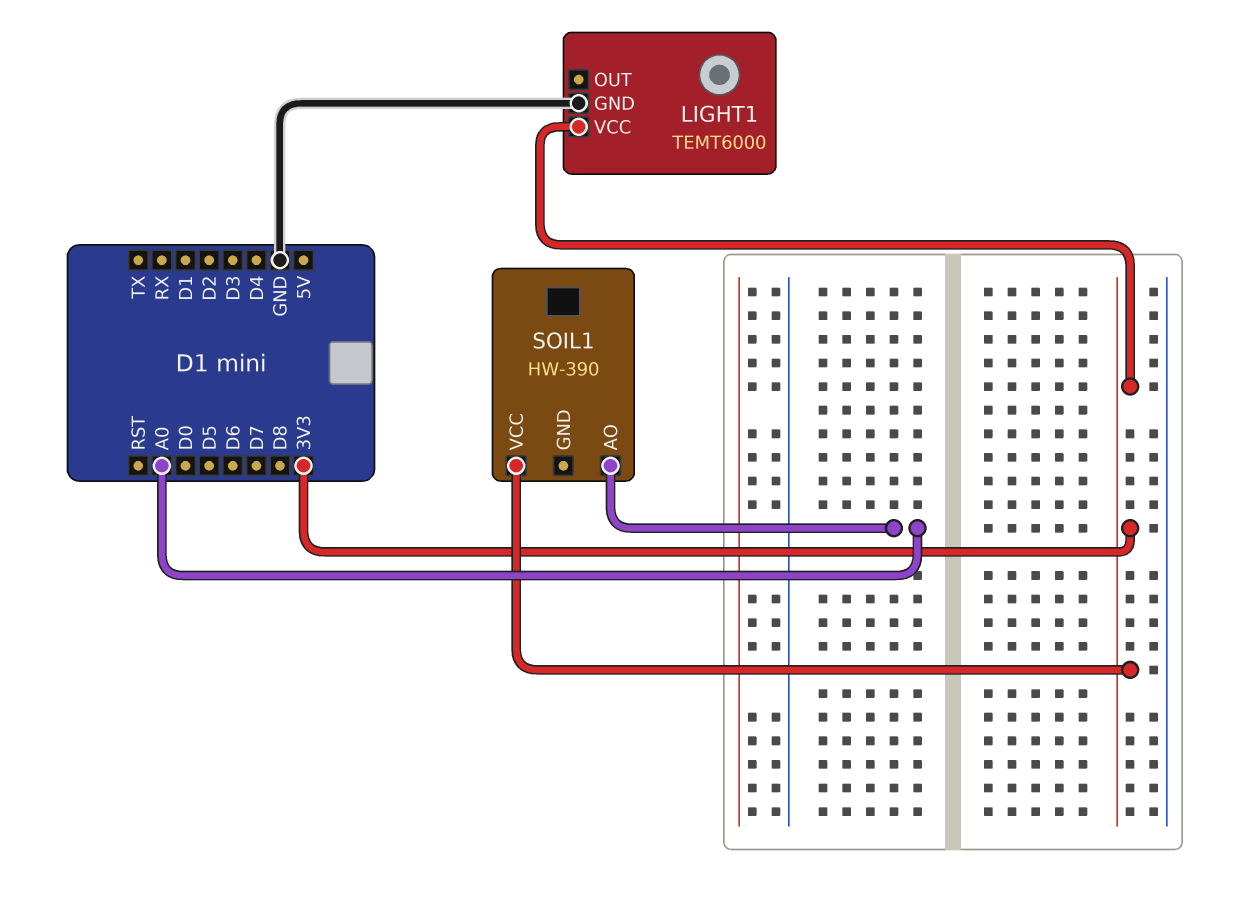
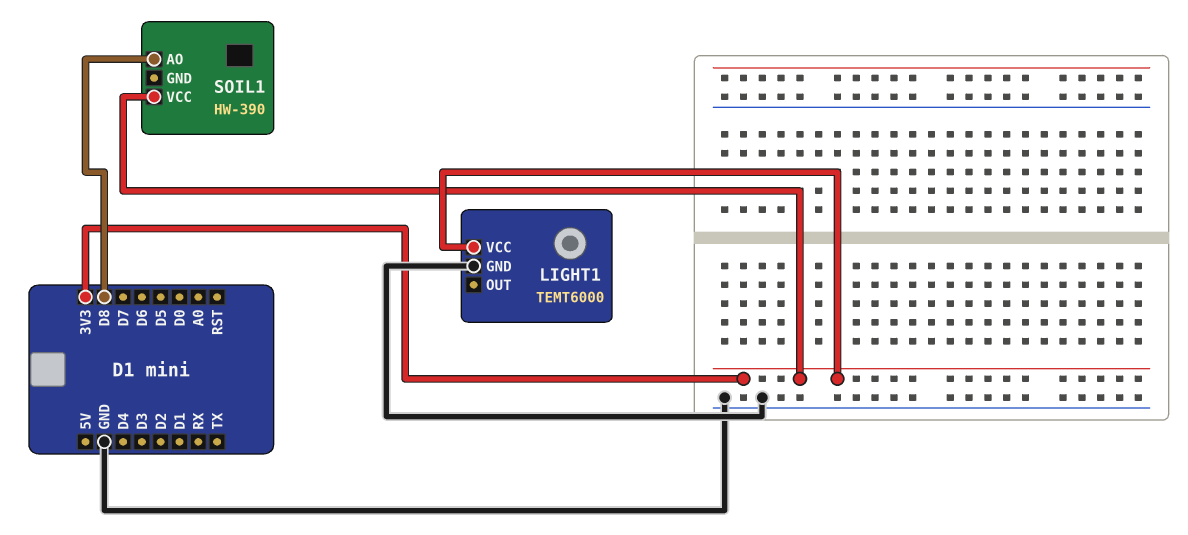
SOIL1 pin AO: A0 -> D8

